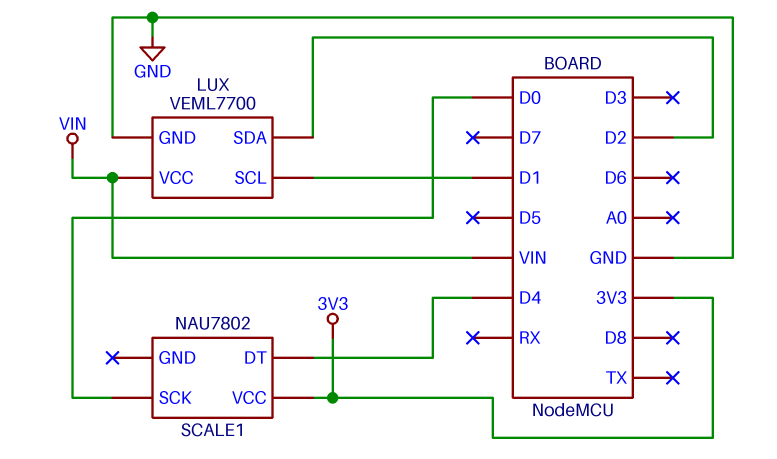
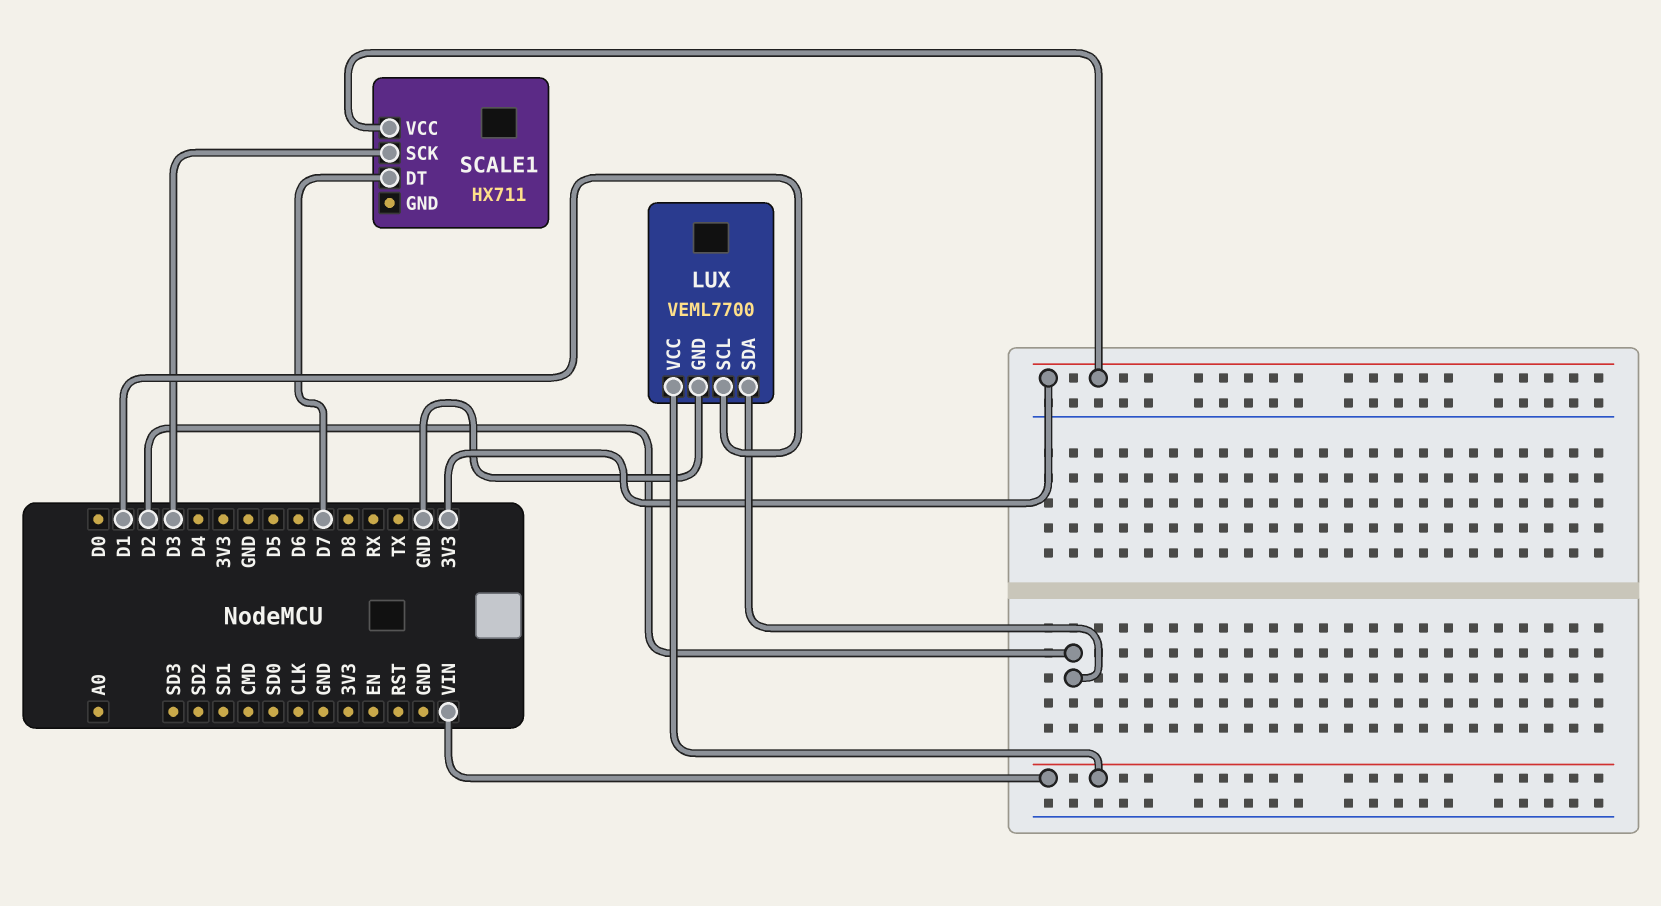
SCALE1: NAU7802 -> HX711
SCALE1 pin DT: D4 -> D7
SCALE1 pin SCK: D0 -> D3

